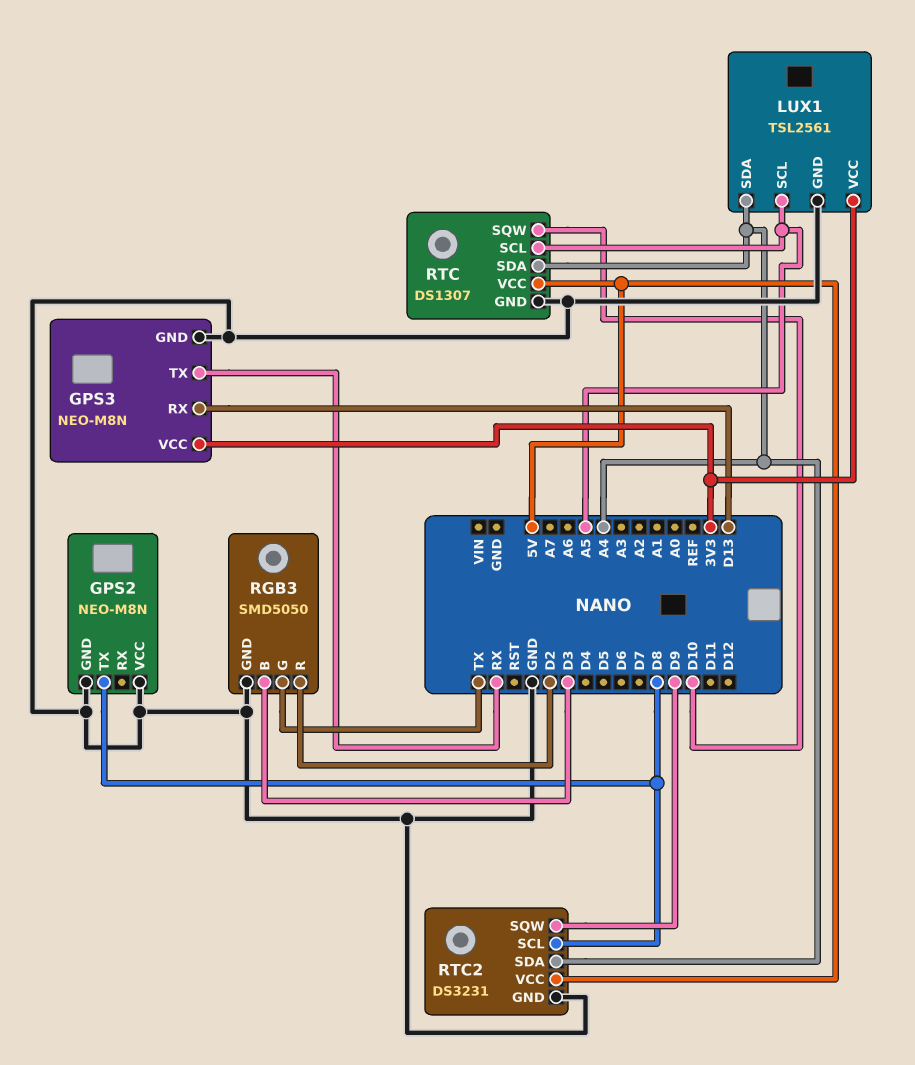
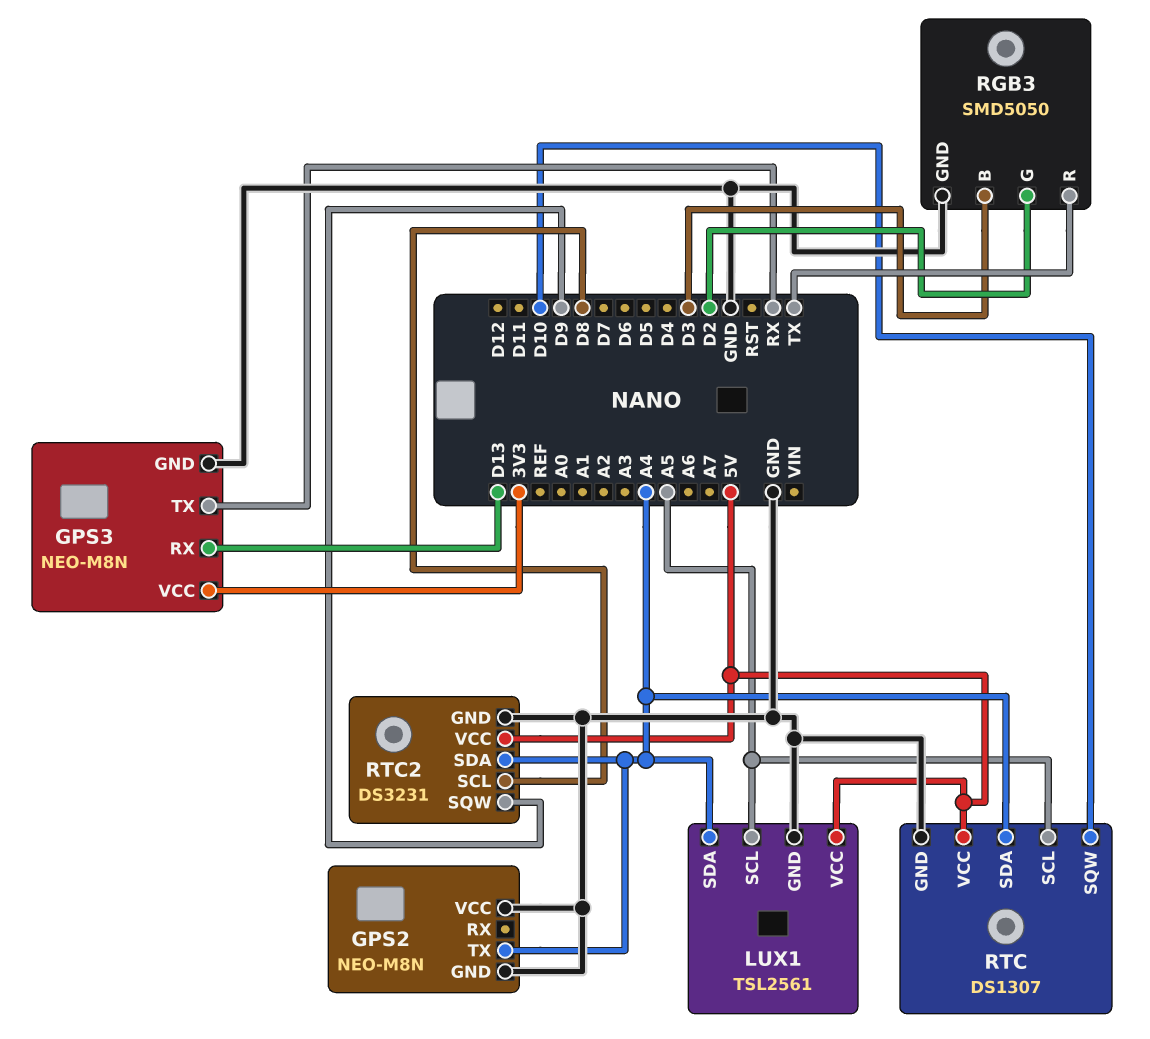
GPS2 pin TX: D8 -> A4
LUX1 pin VCC: 3V3 -> 5V
RGB3 pin G: TX -> D2
RGB3 pin R: D2 -> TX

